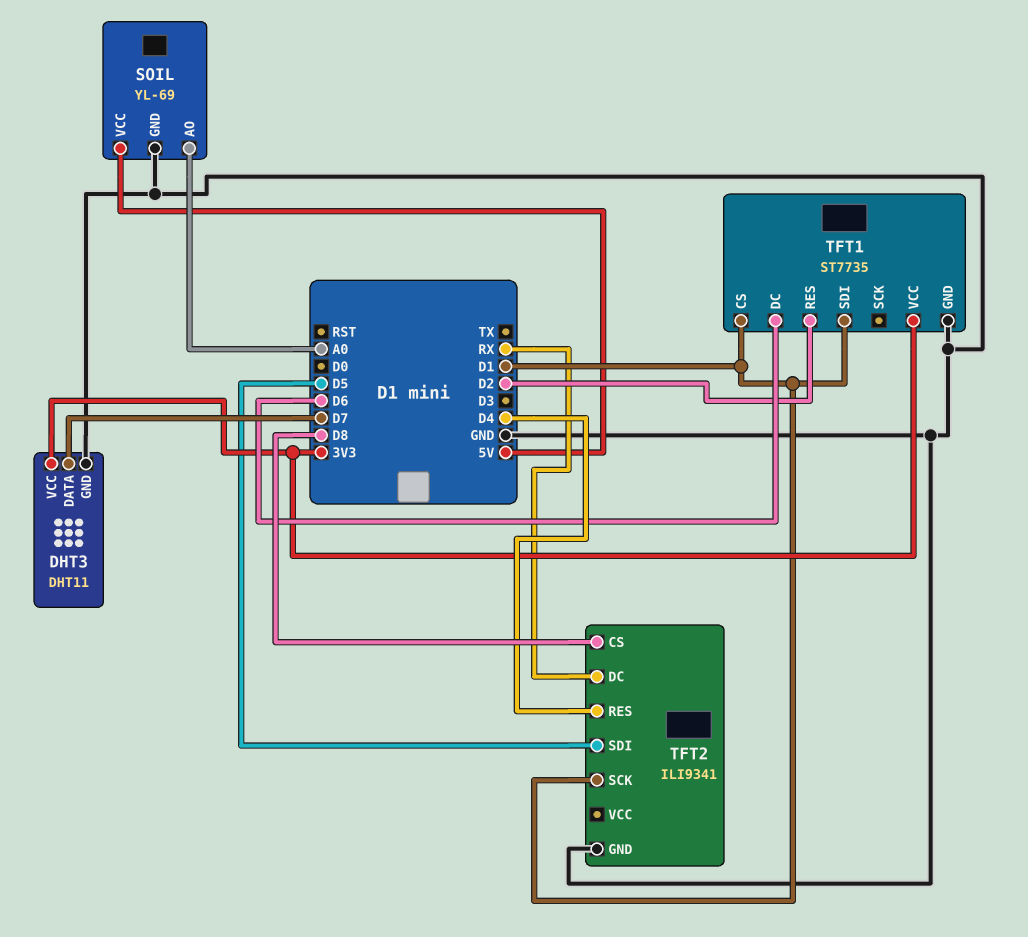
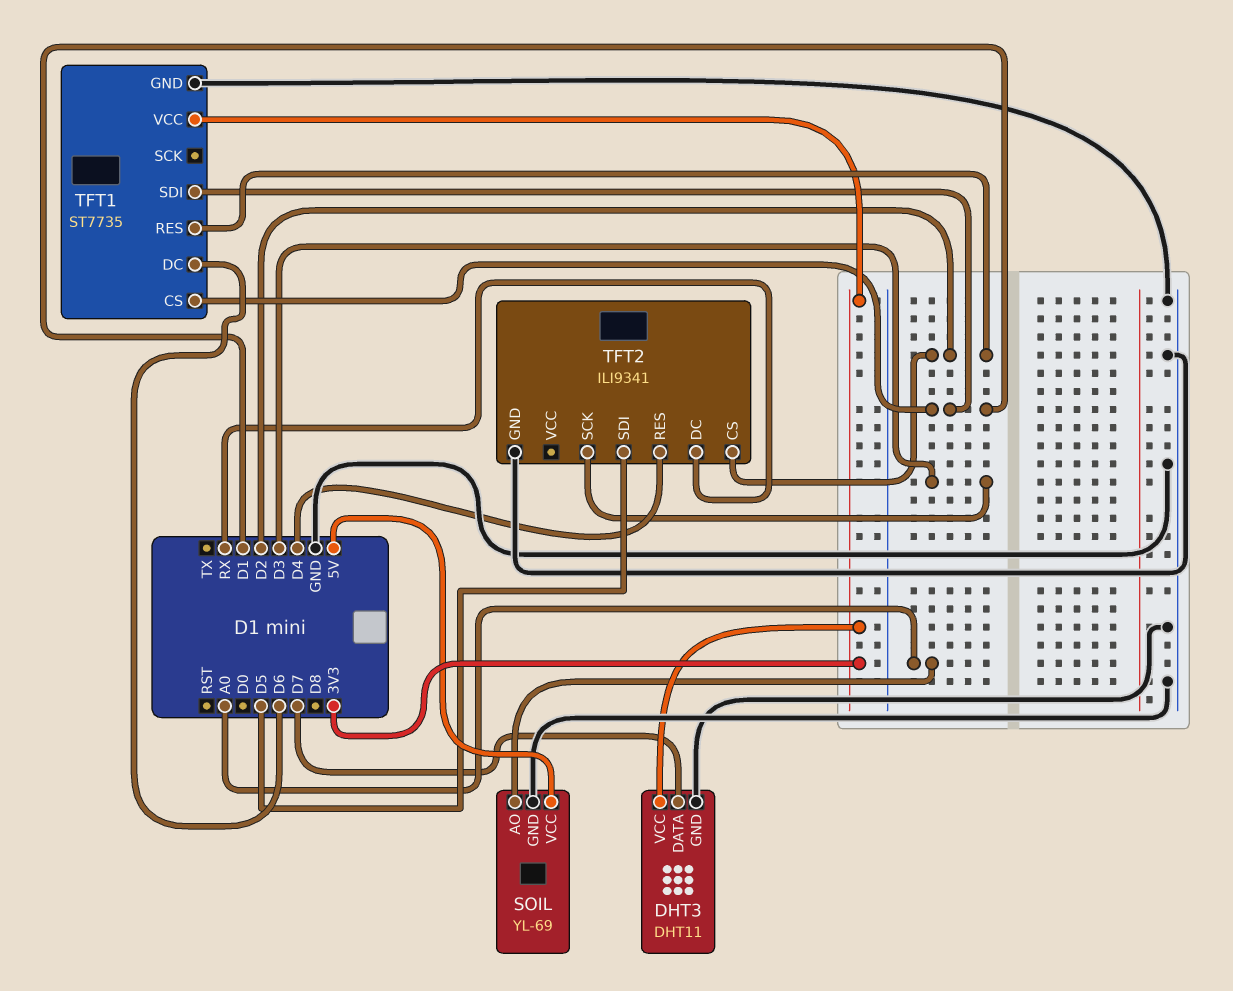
TFT2 pin CS: D8 -> D2
TFT2 pin SCK: D1 -> D3

